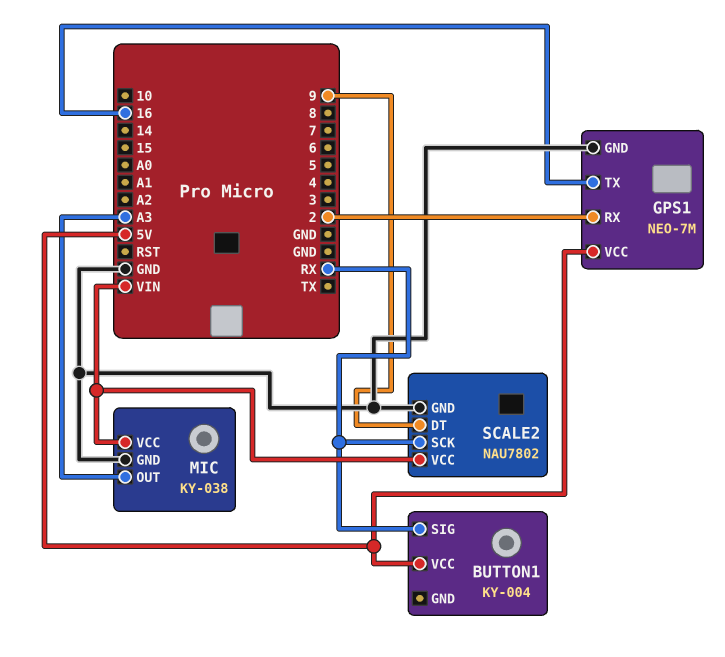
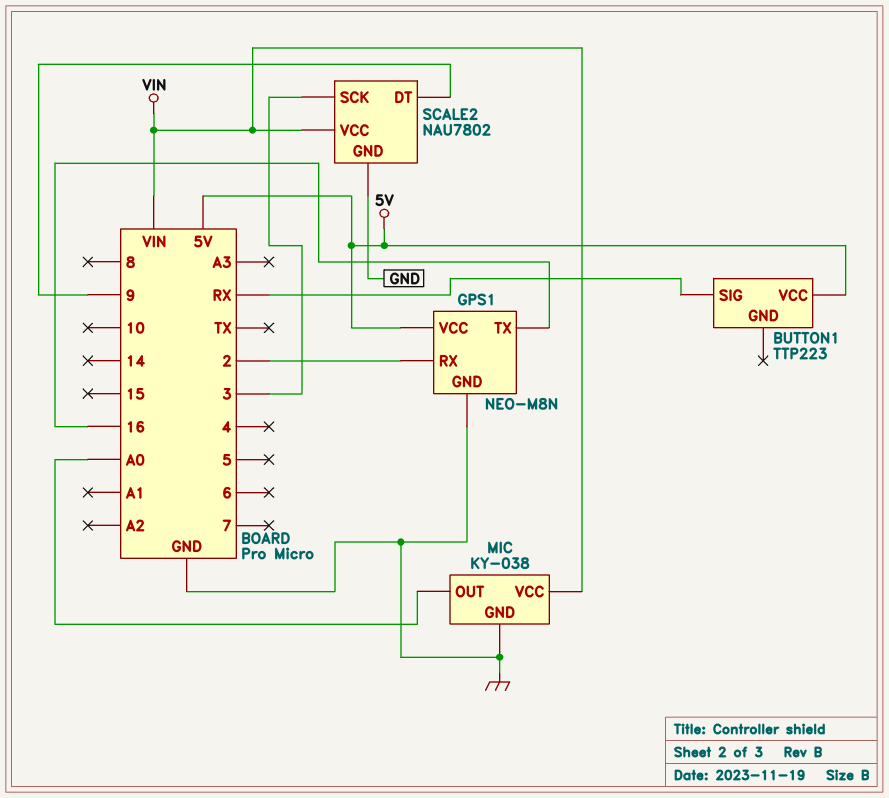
BUTTON1: KY-004 -> TTP223
GPS1: NEO-7M -> NEO-M8N
MIC pin OUT: A3 -> A0
SCALE2 pin SCK: RX -> 3

